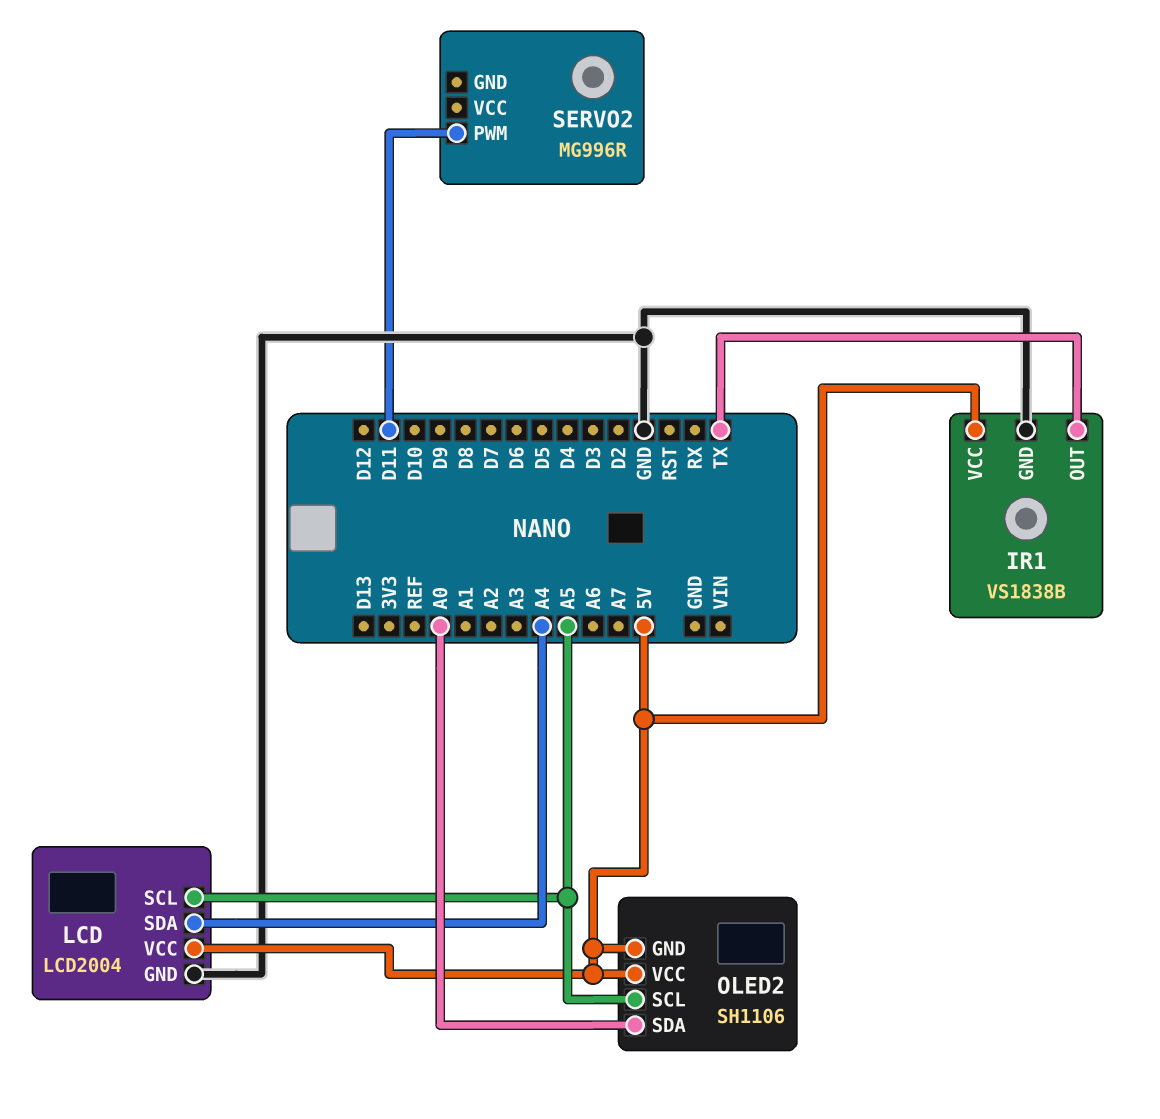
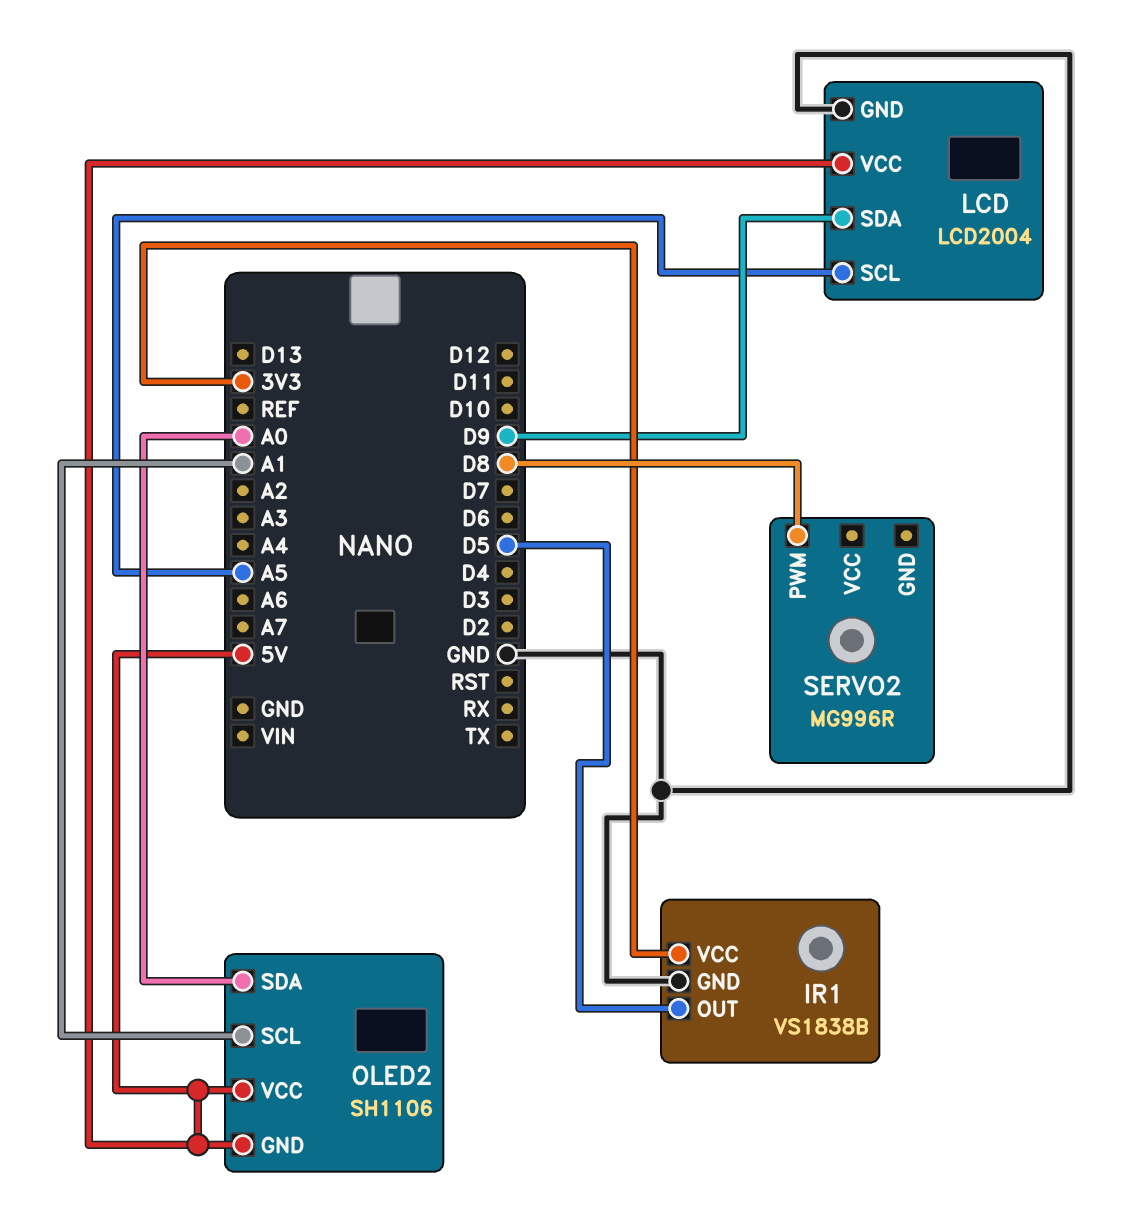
IR1 pin OUT: TX -> D5
IR1 pin VCC: 5V -> 3V3
LCD pin SDA: A4 -> D9
OLED2 pin SCL: A5 -> A1
SERVO2 pin PWM: D11 -> D8

